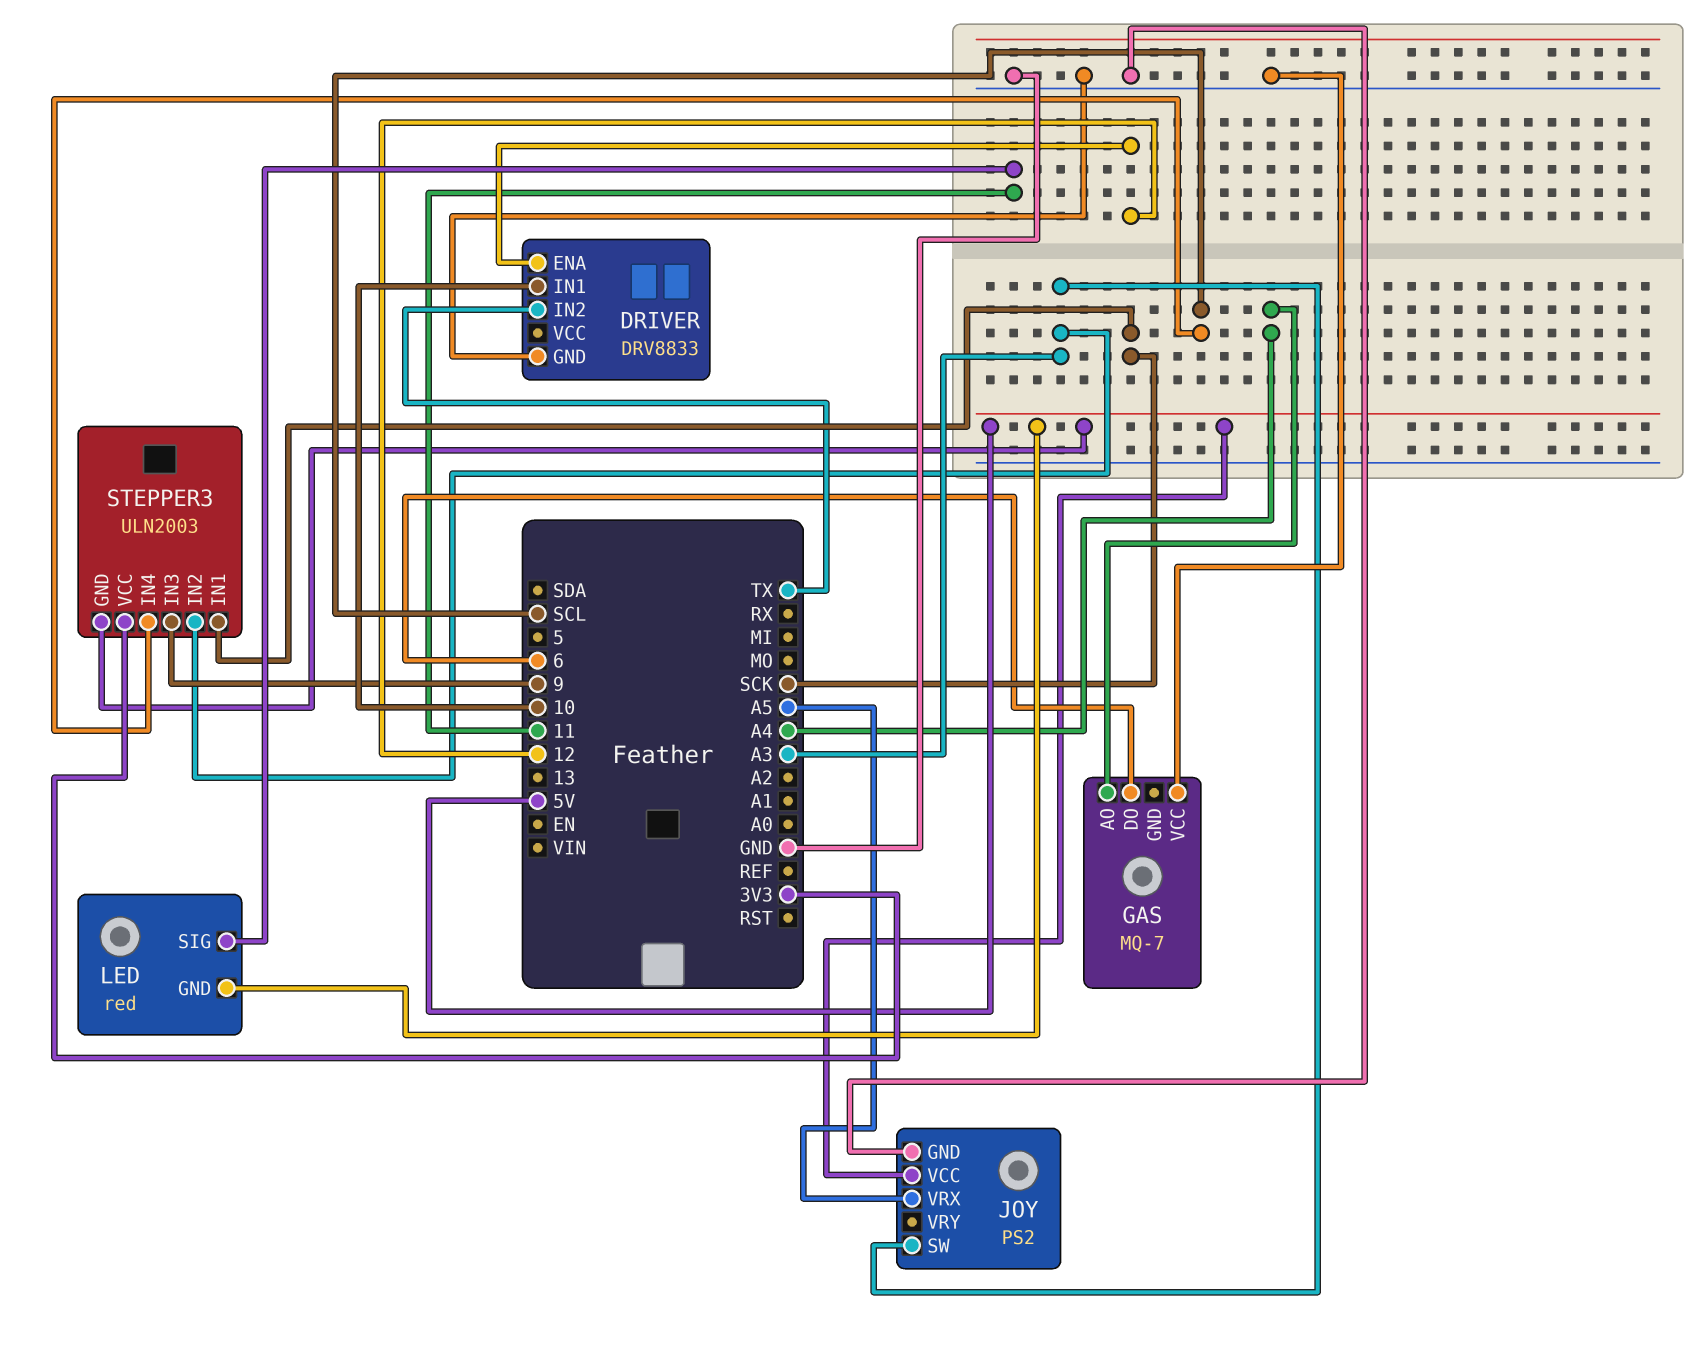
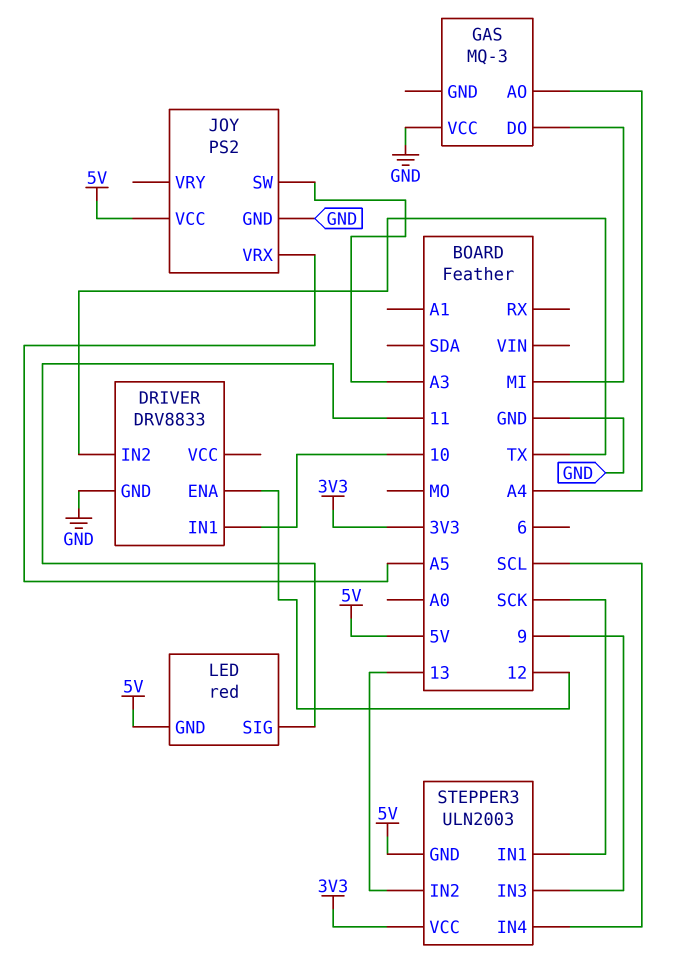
GAS: MQ-7 -> MQ-3
GAS pin DO: 6 -> MI
STEPPER3 pin IN2: A3 -> 13

